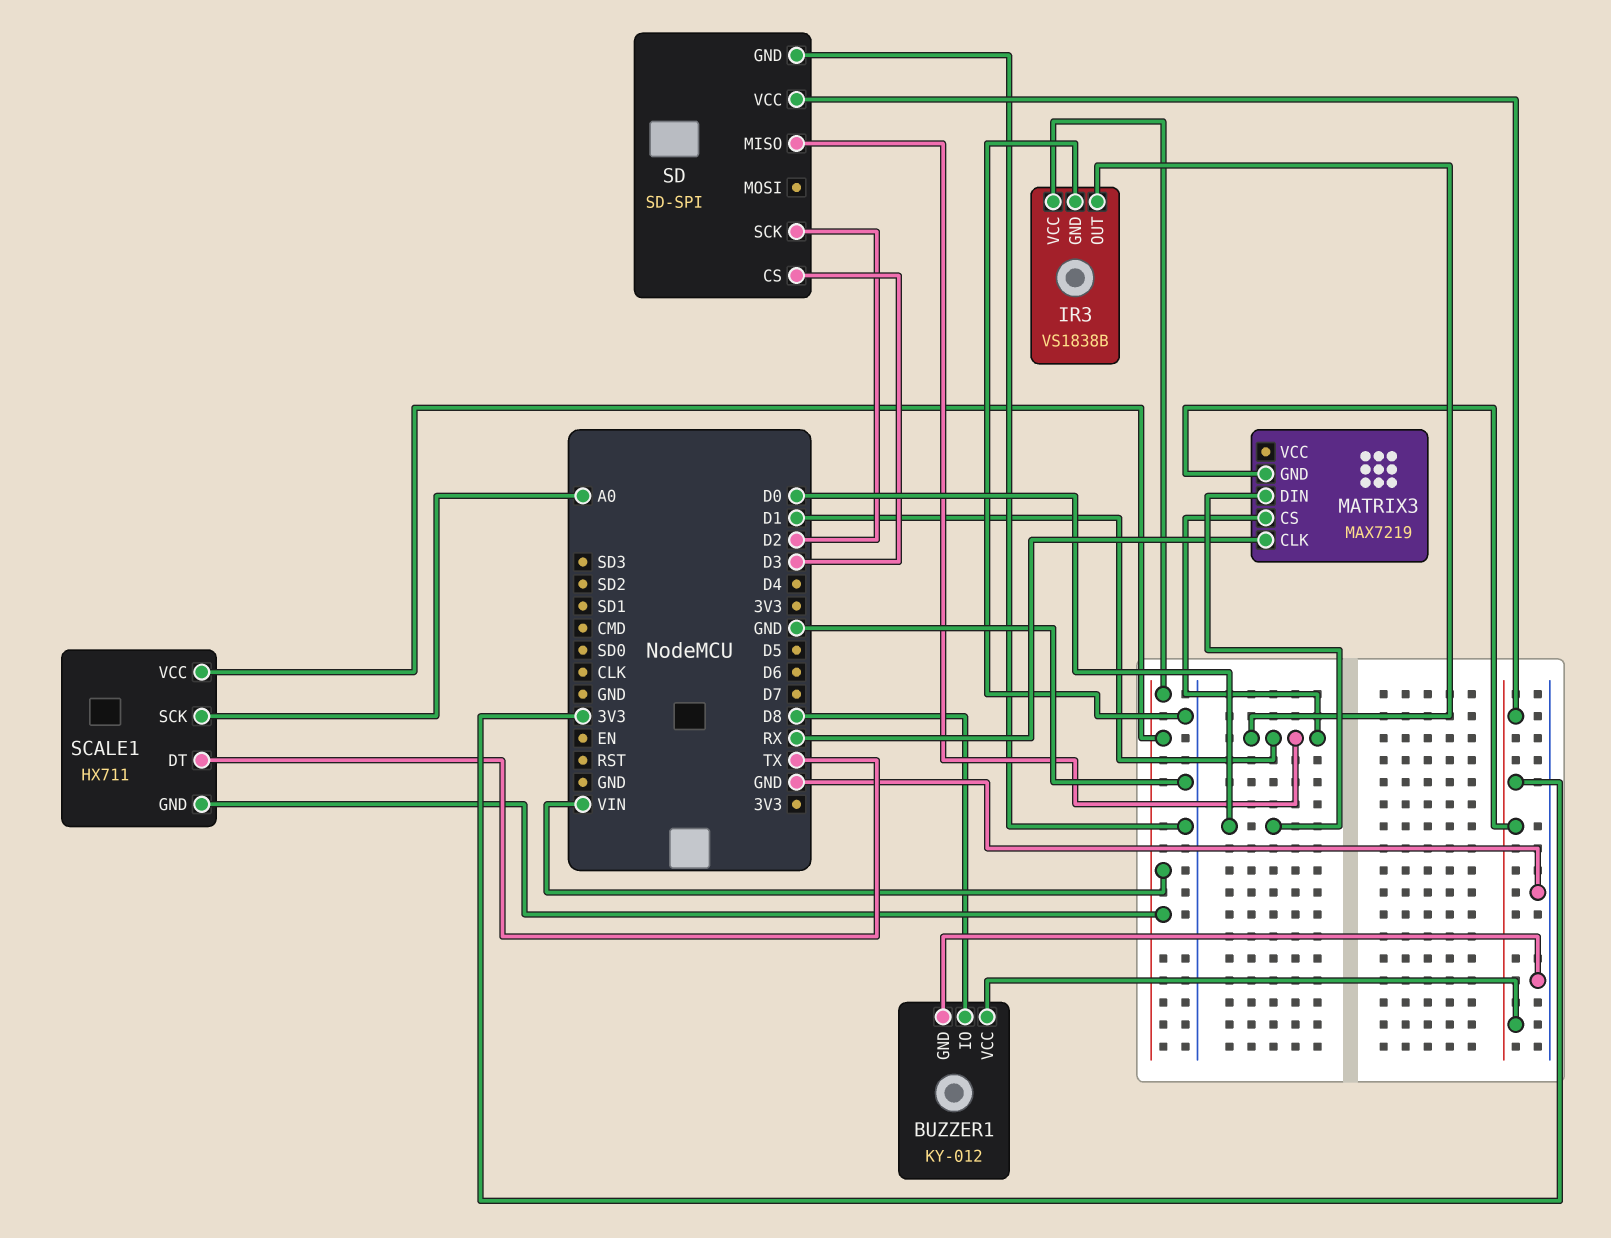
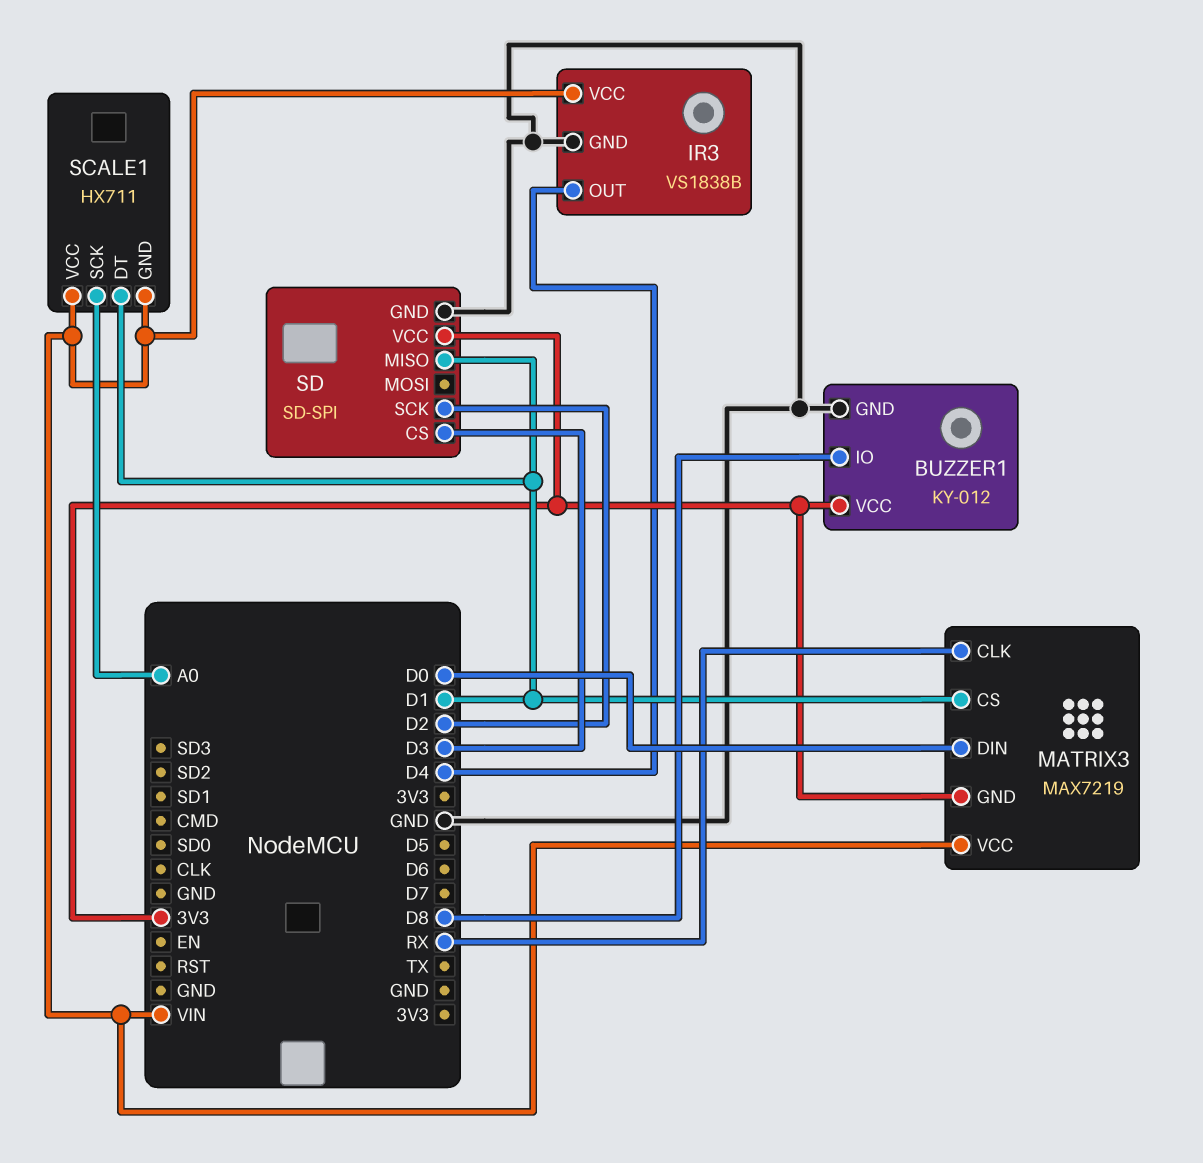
IR3 pin OUT: D1 -> D4
MATRIX3 pin VCC: none -> VIN
SCALE1 pin DT: TX -> D1

